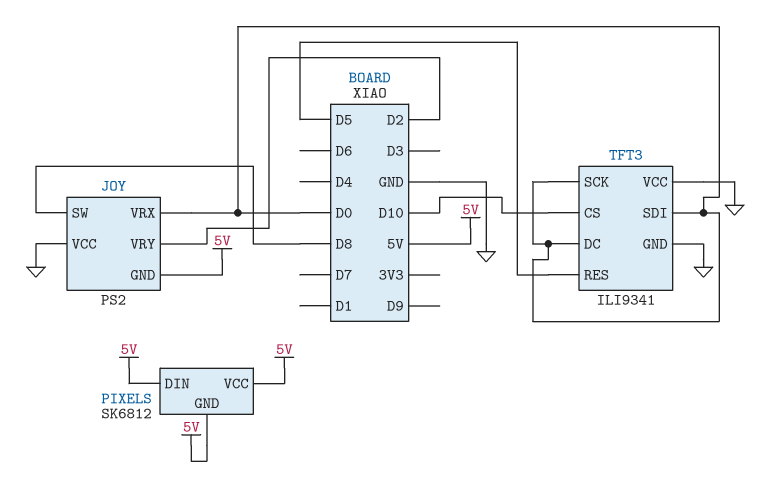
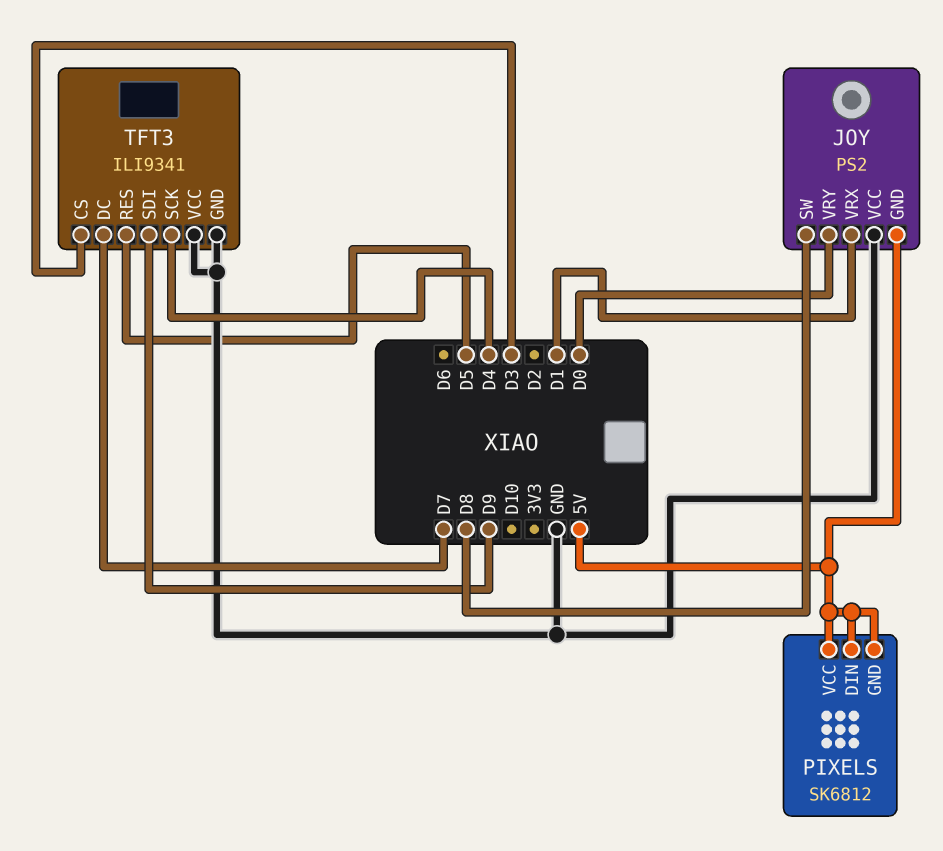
JOY pin VRX: D0 -> D1
JOY pin VRY: D2 -> D0
TFT3 pin CS: D10 -> D3
TFT3 pin DC: D0 -> D7
TFT3 pin SCK: D0 -> D4
TFT3 pin SDI: D0 -> D9

